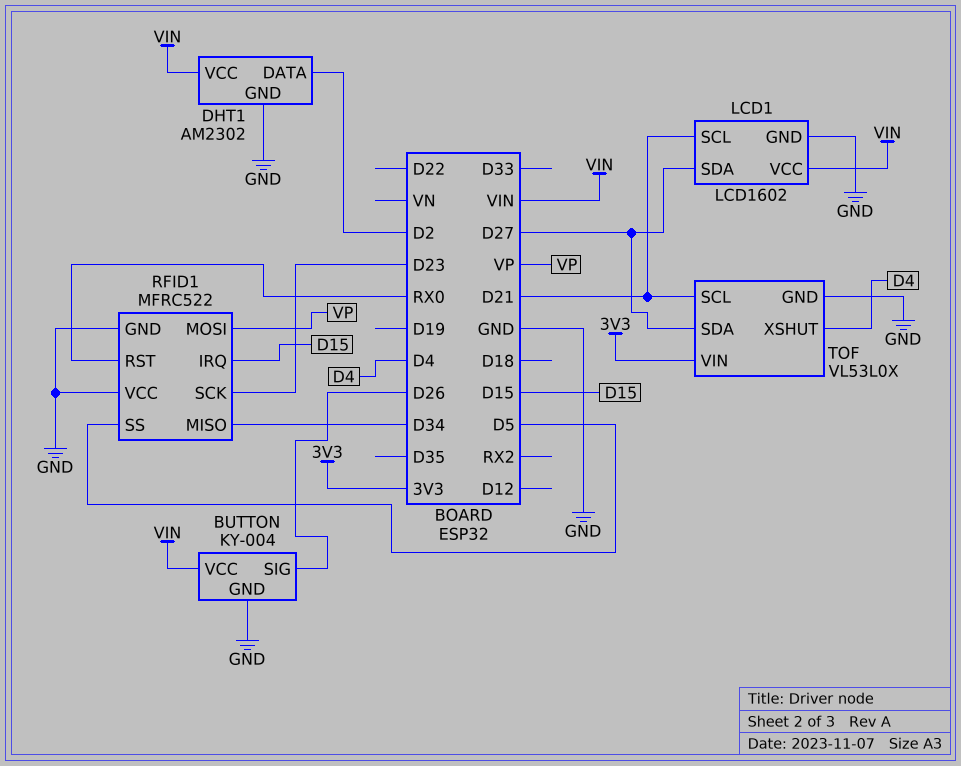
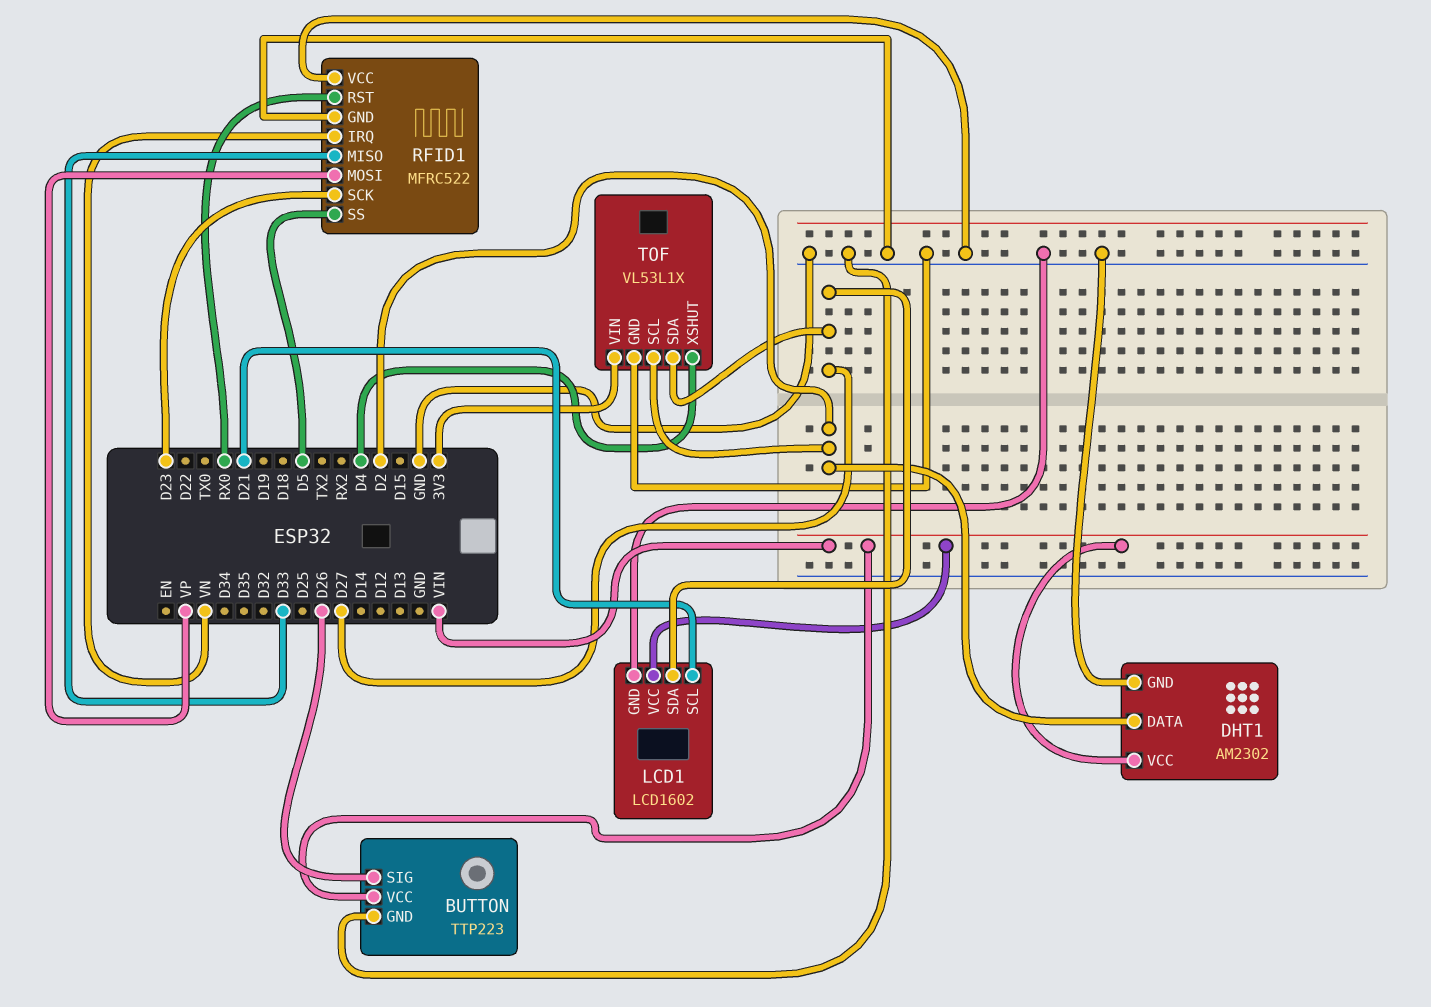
BUTTON: KY-004 -> TTP223
RFID1 pin IRQ: D15 -> VN
RFID1 pin MISO: D34 -> D33
TOF: VL53L0X -> VL53L1X
TOF pin SCL: D21 -> D2

